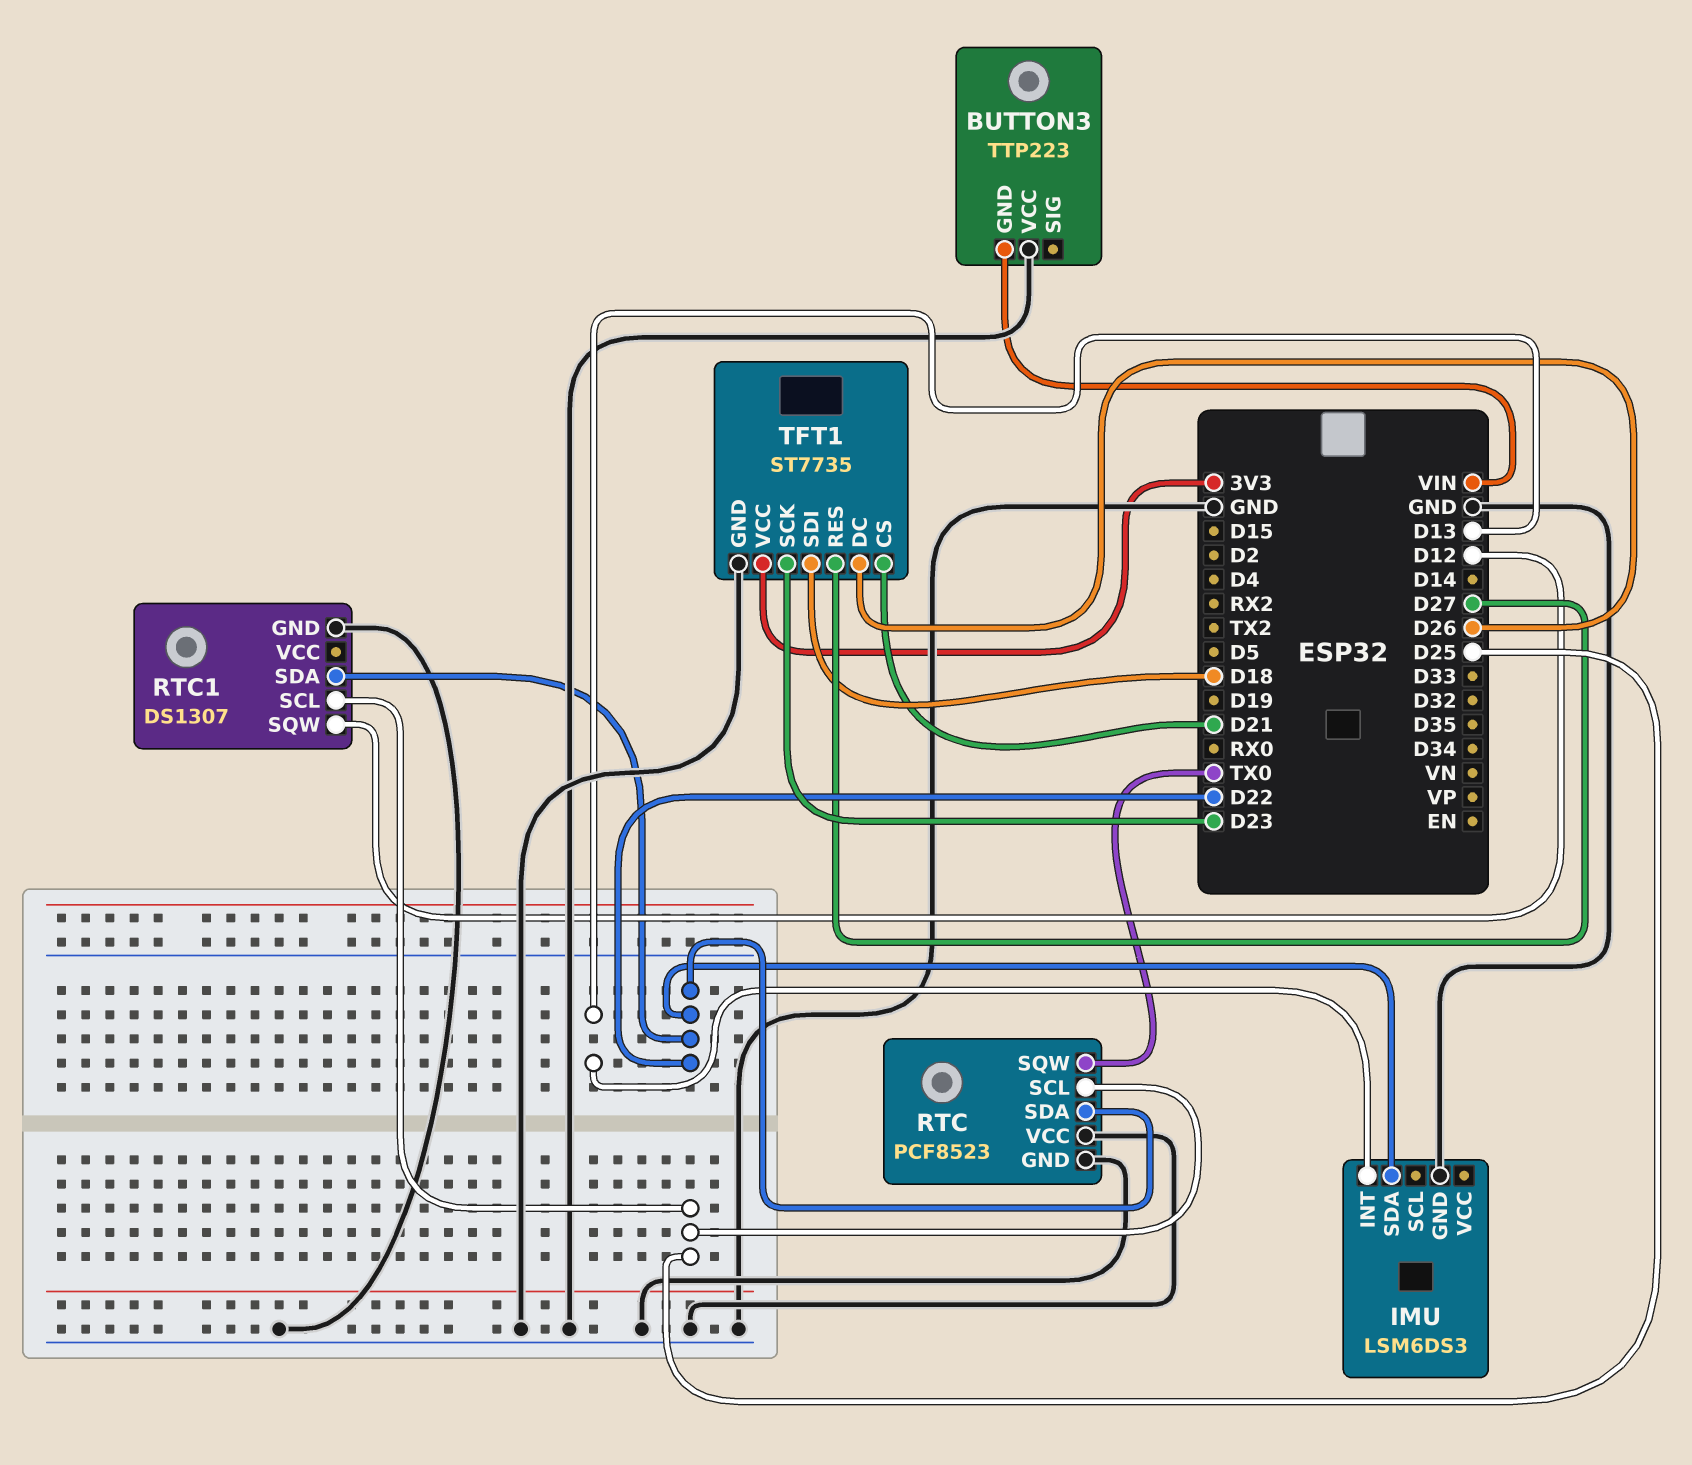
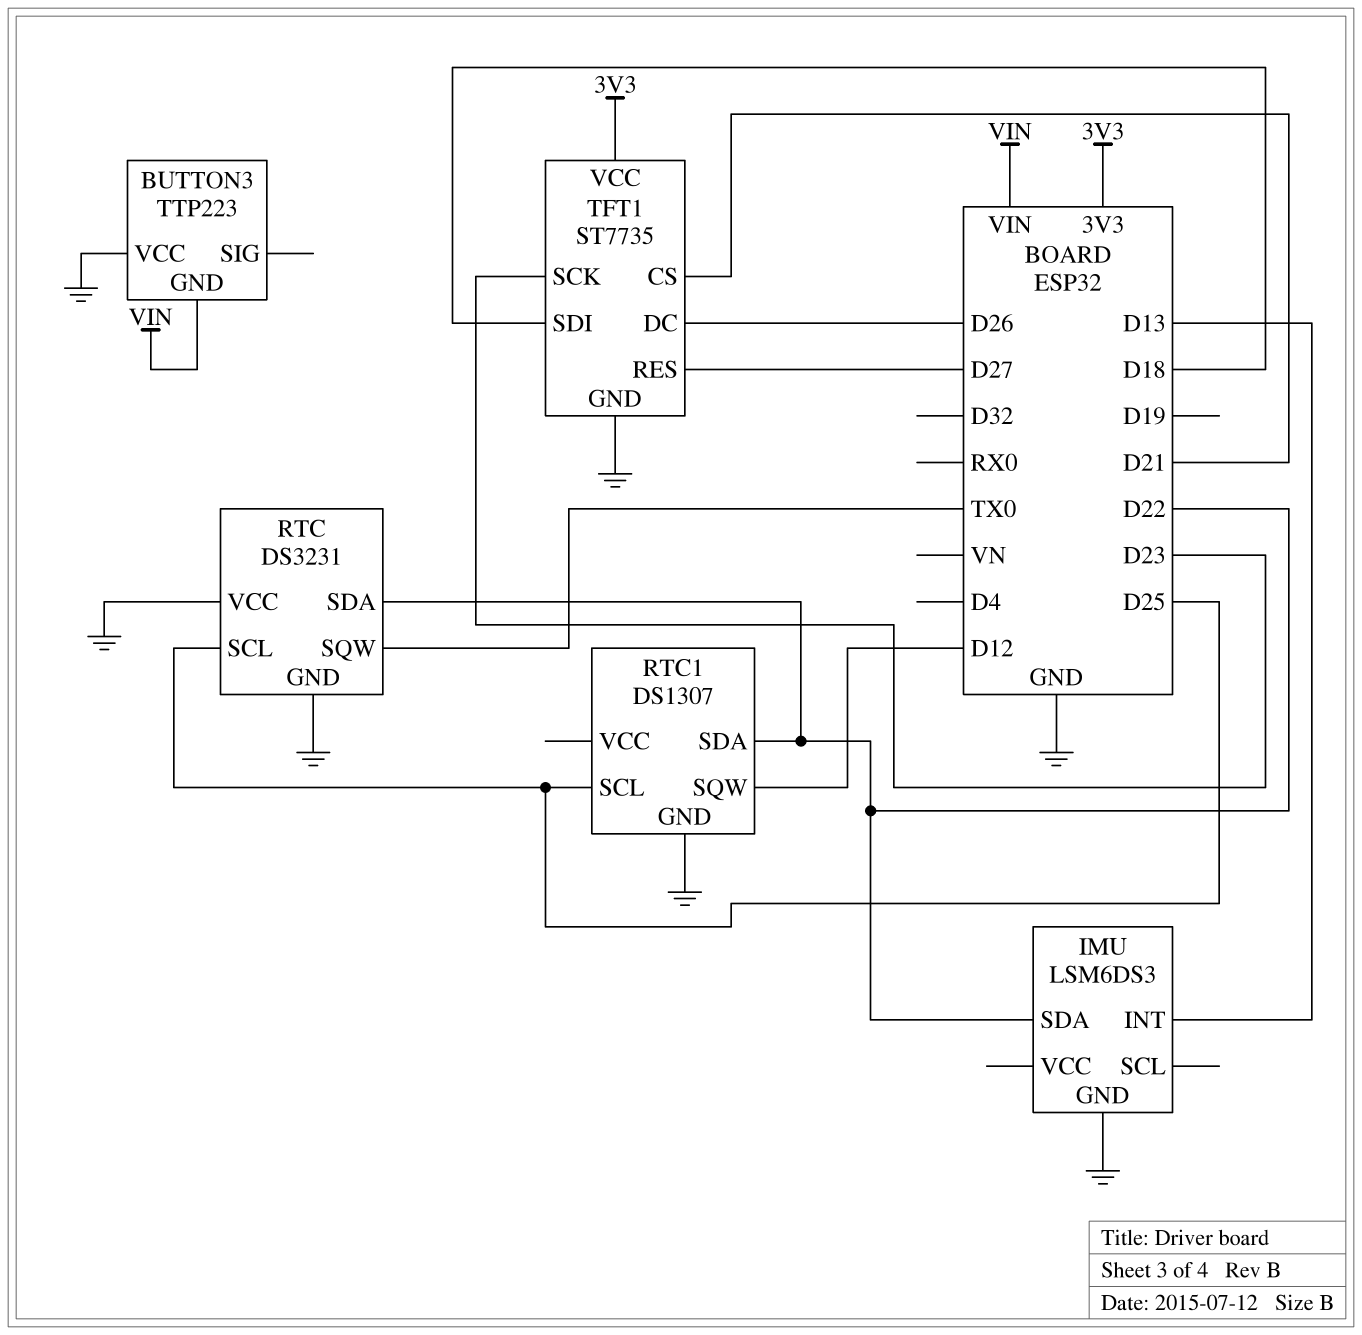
RTC: PCF8523 -> DS3231

